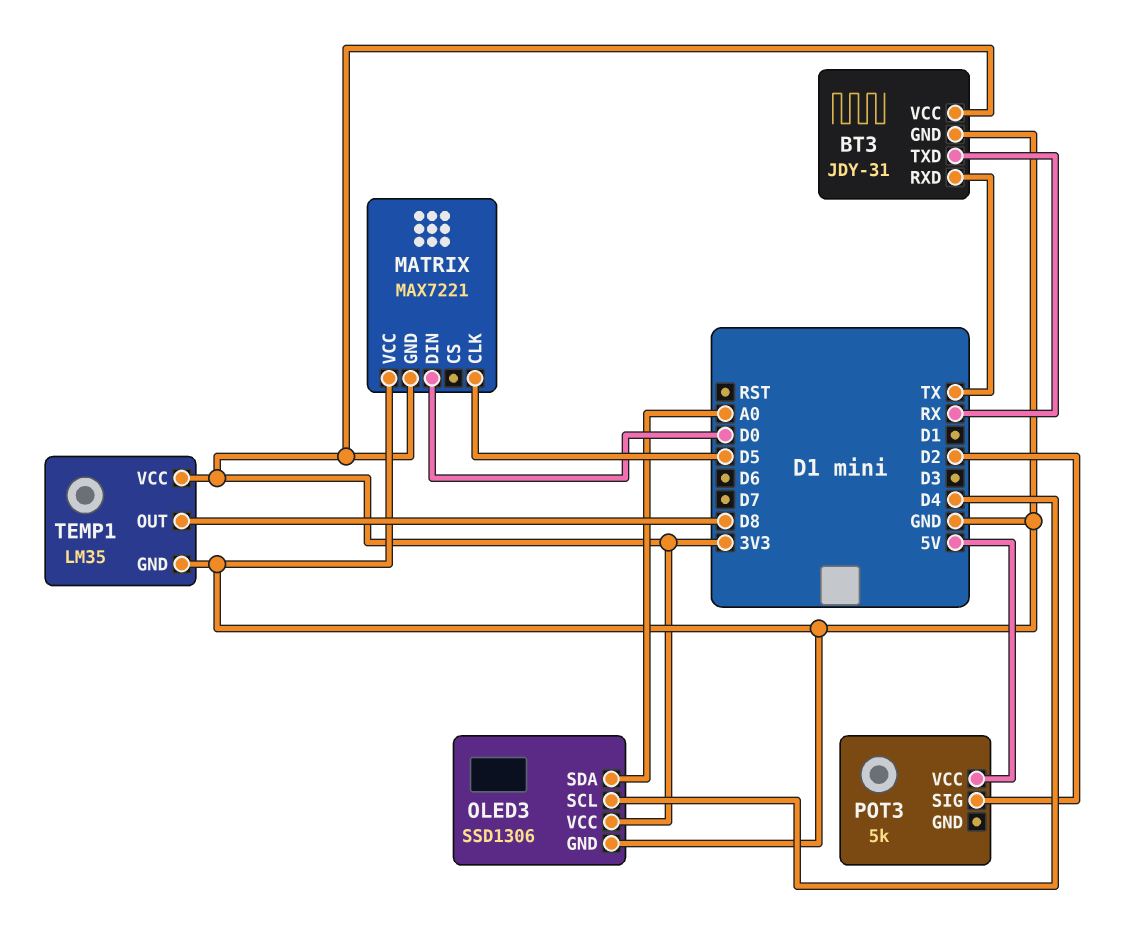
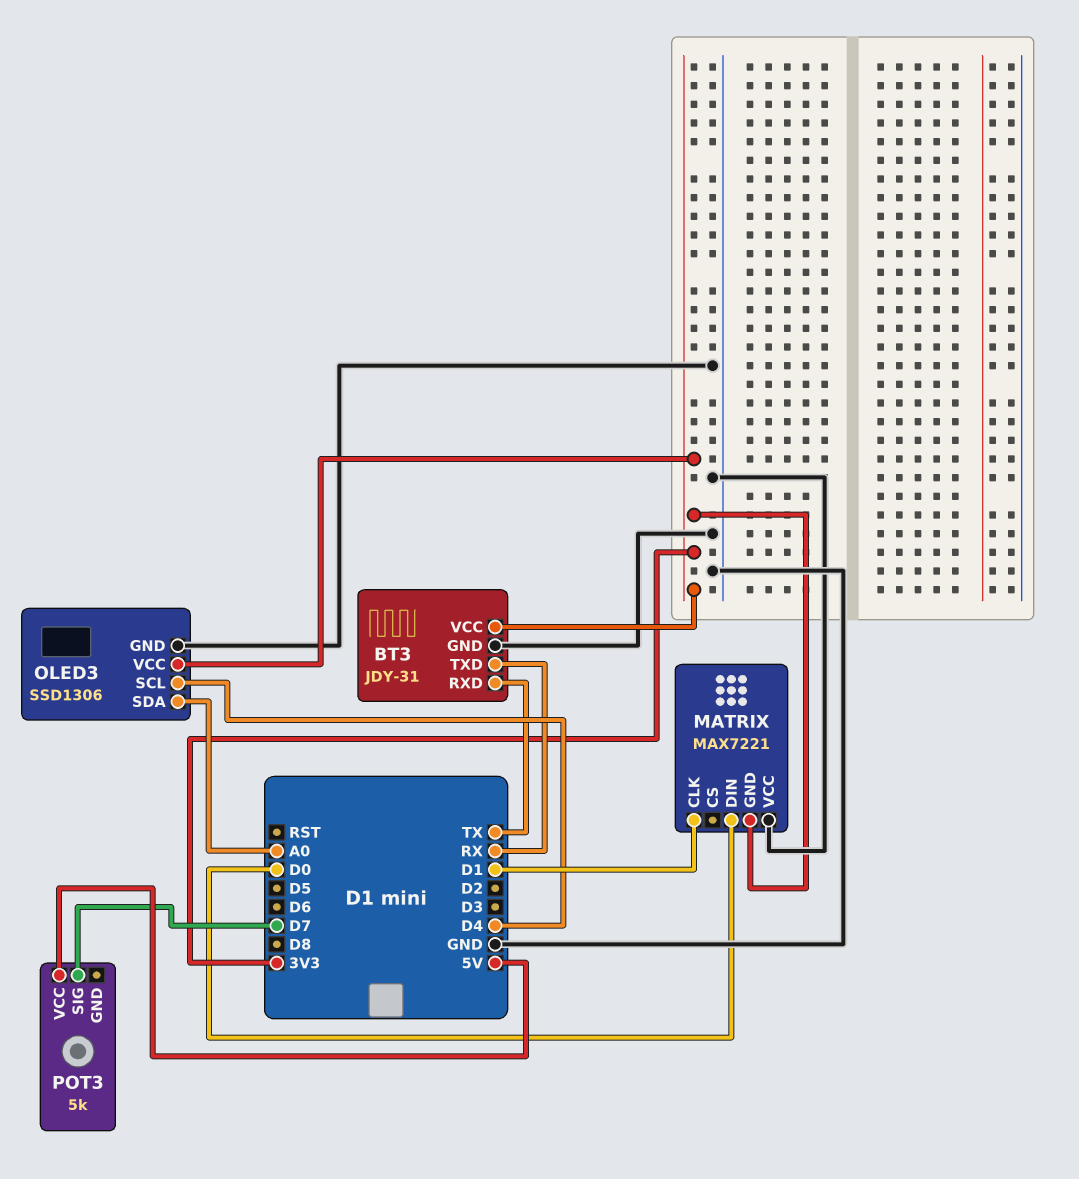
MATRIX pin CLK: D5 -> D1
POT3 pin SIG: D2 -> D7
TEMP1: LM35 -> none
TEMP1 pin GND: GND -> none
TEMP1 pin OUT: D8 -> none
TEMP1 pin VCC: 3V3 -> none

